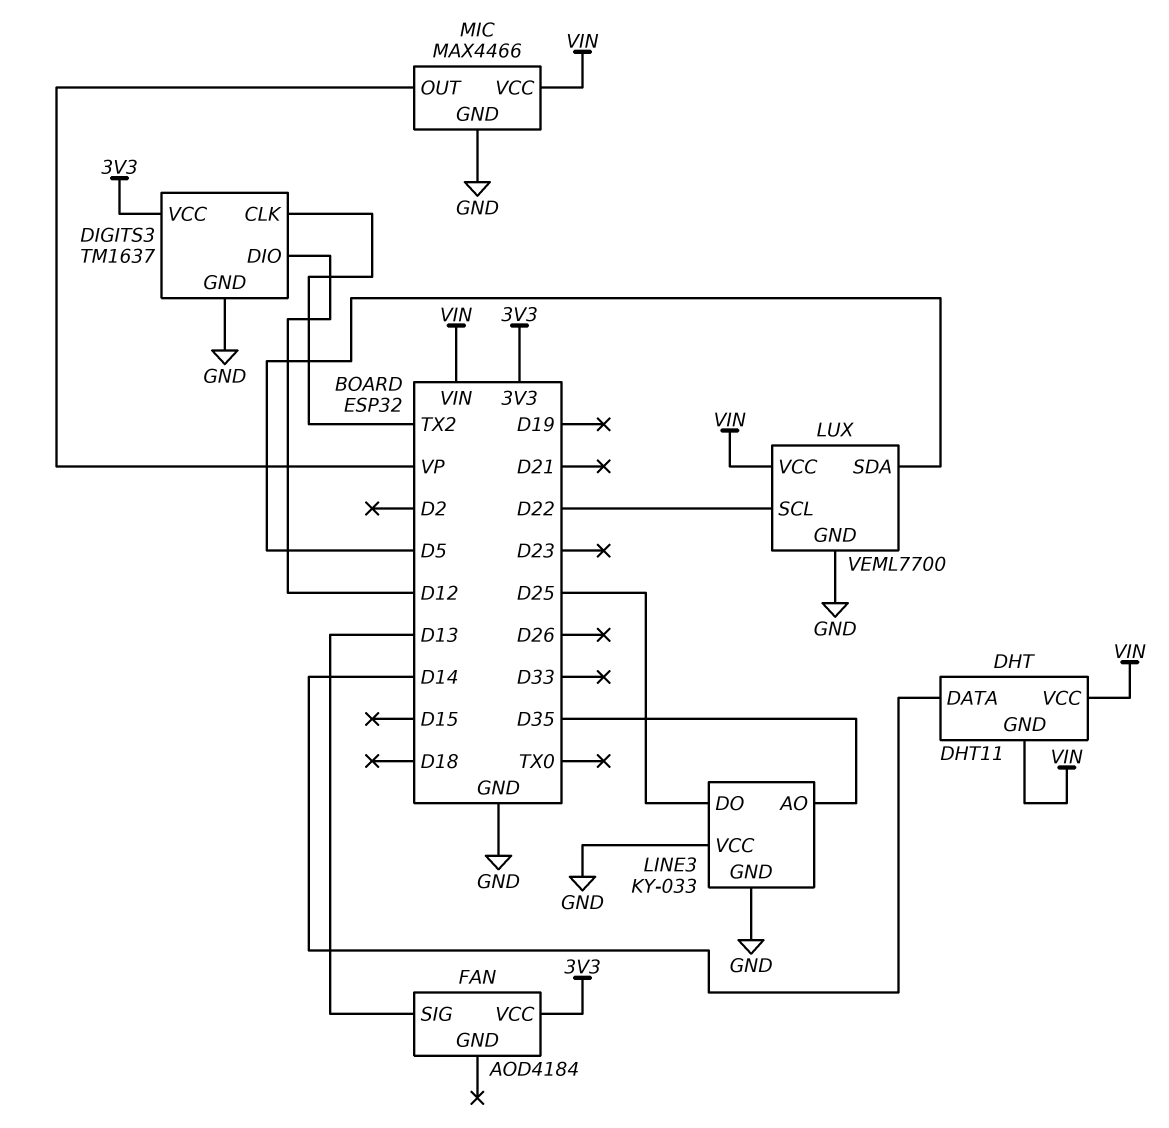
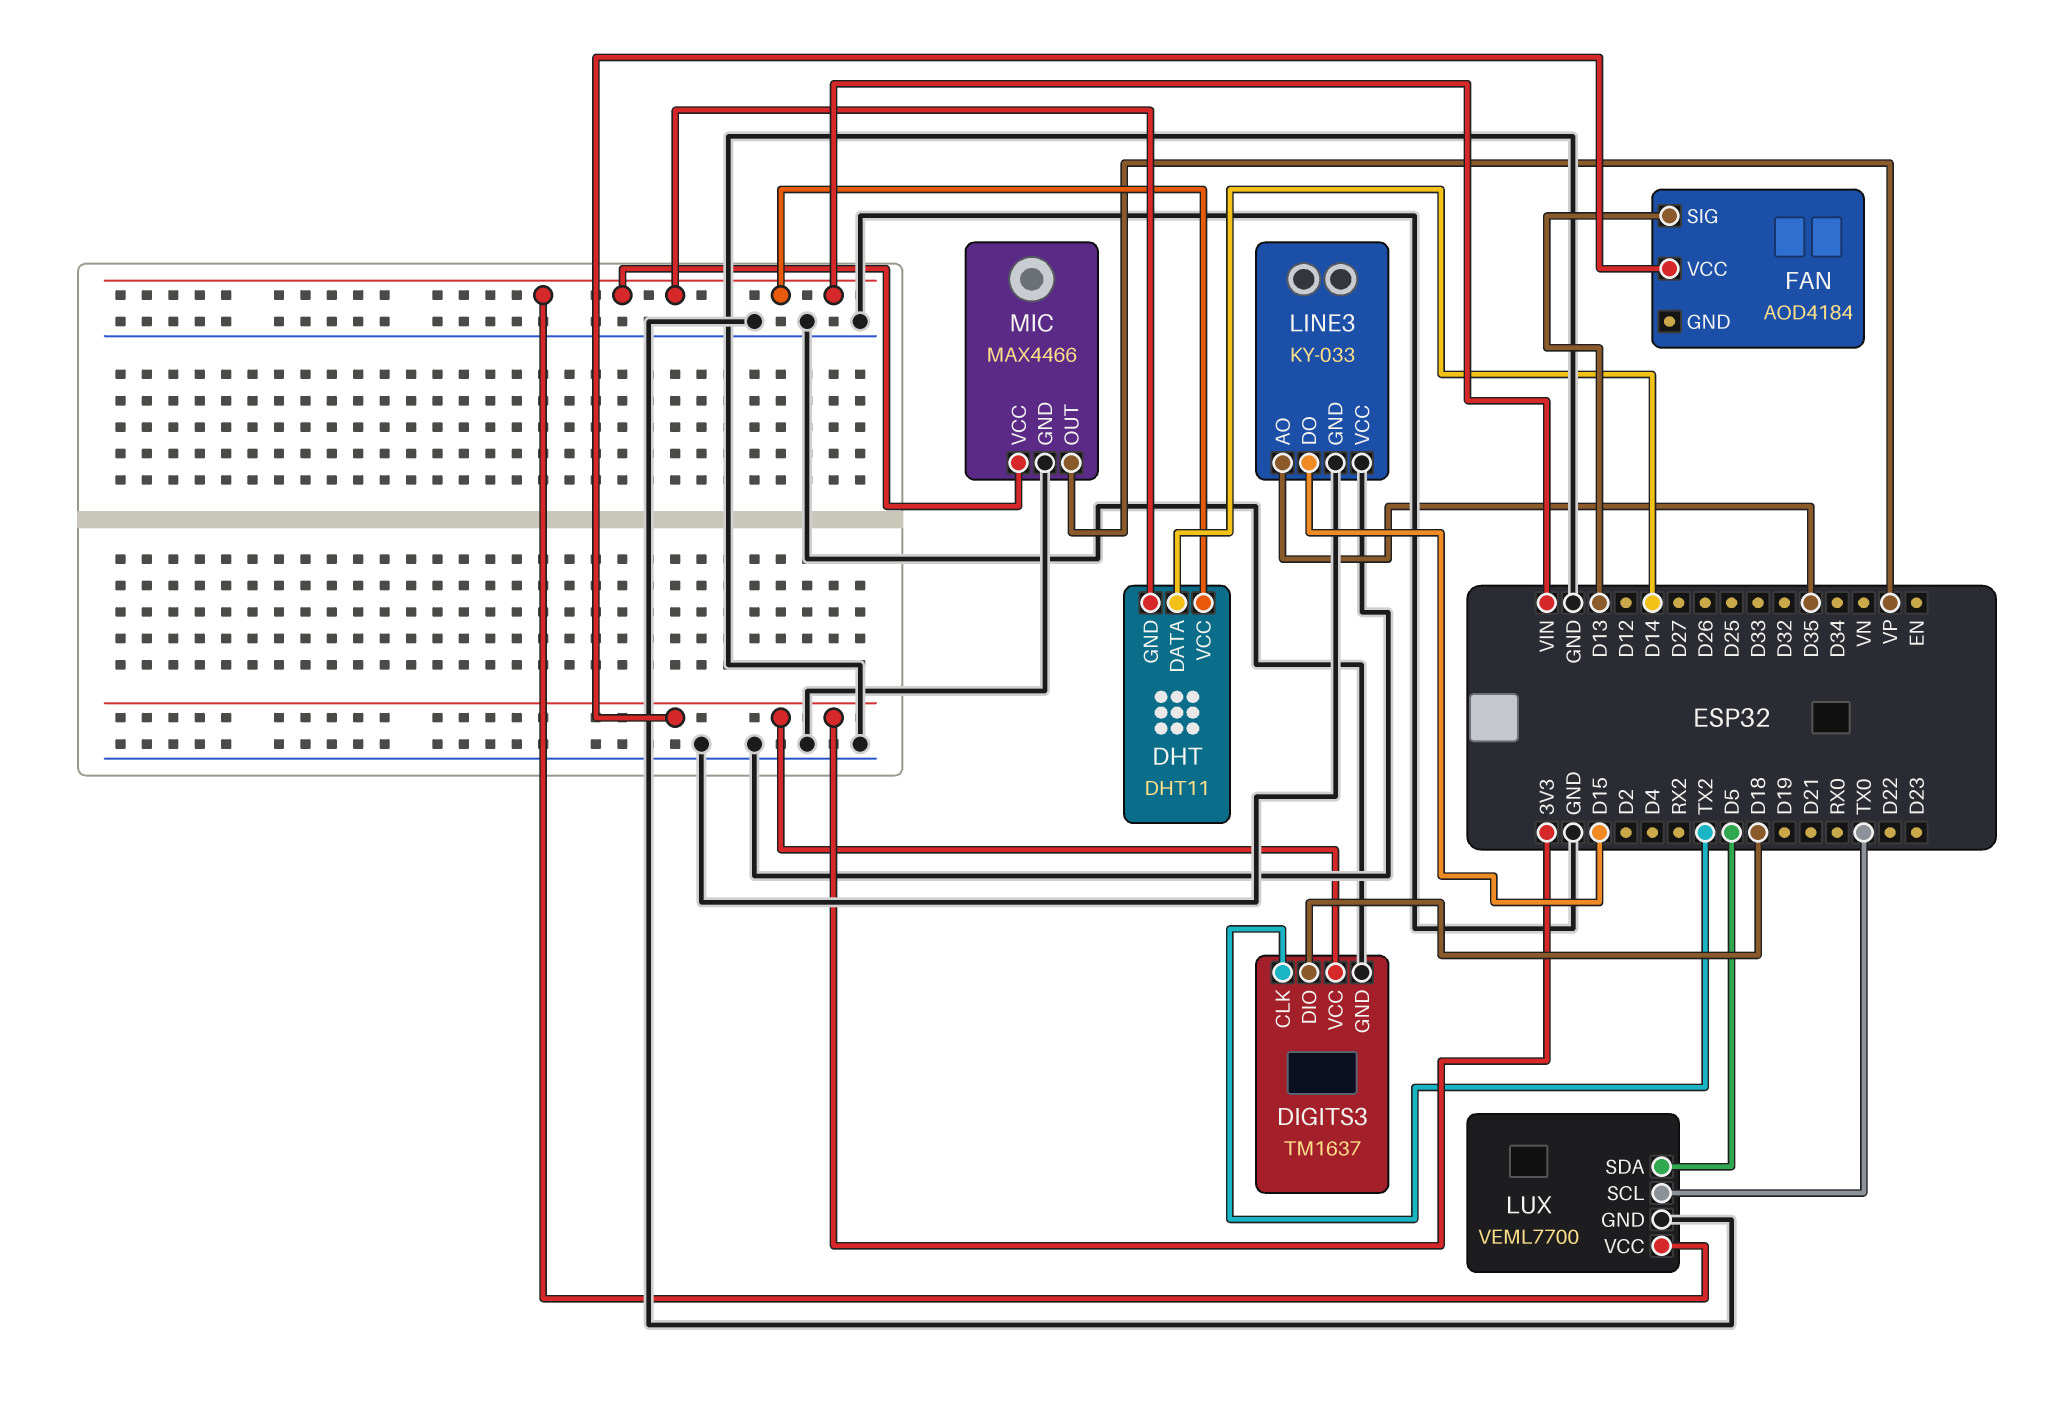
DIGITS3 pin DIO: D12 -> D18
LINE3 pin DO: D25 -> D15
LUX pin SCL: D22 -> TX0

